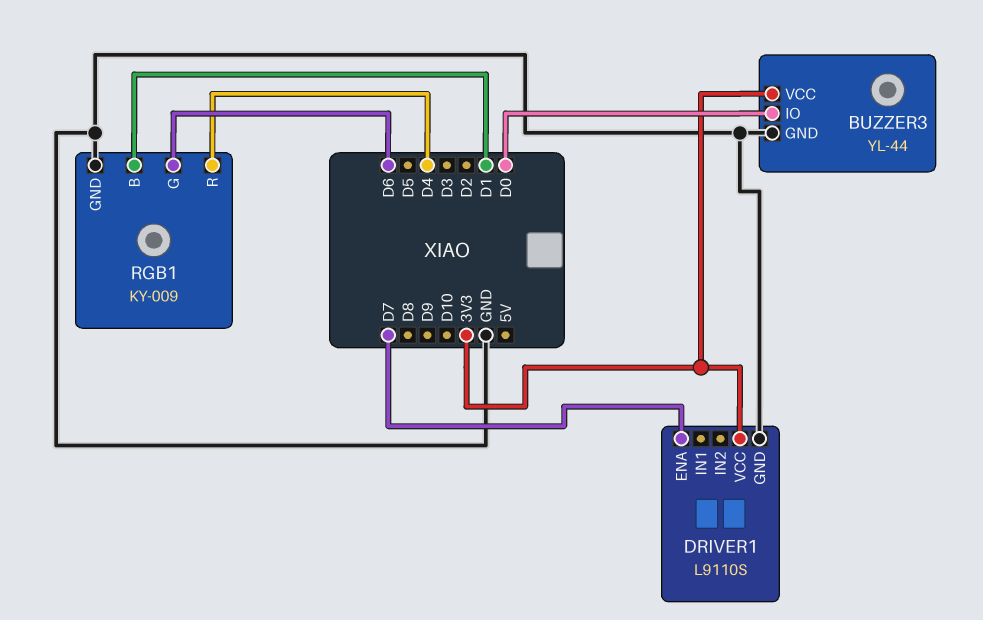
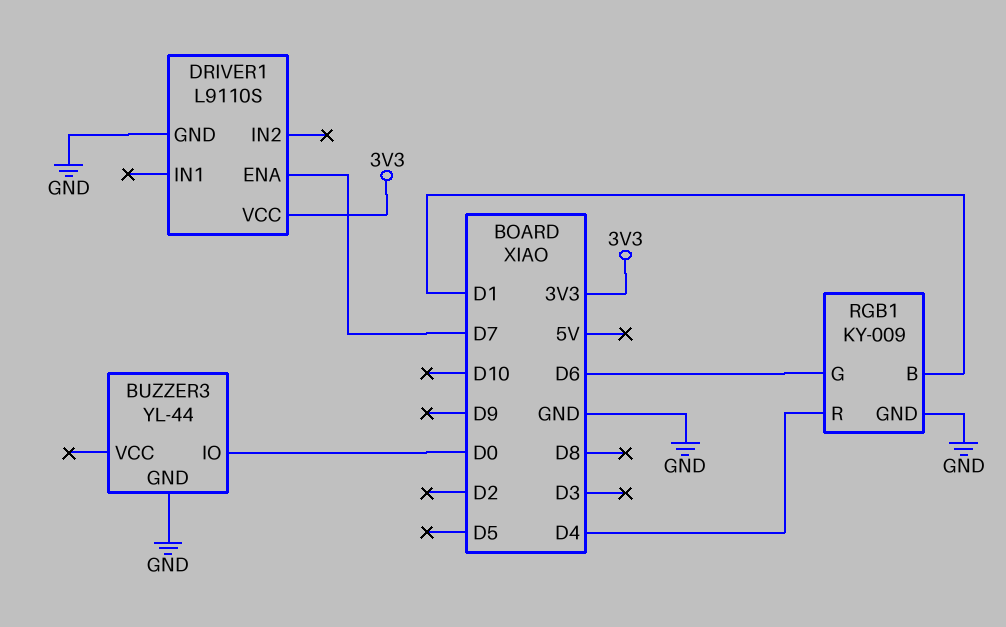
BUZZER3 pin VCC: 3V3 -> none

